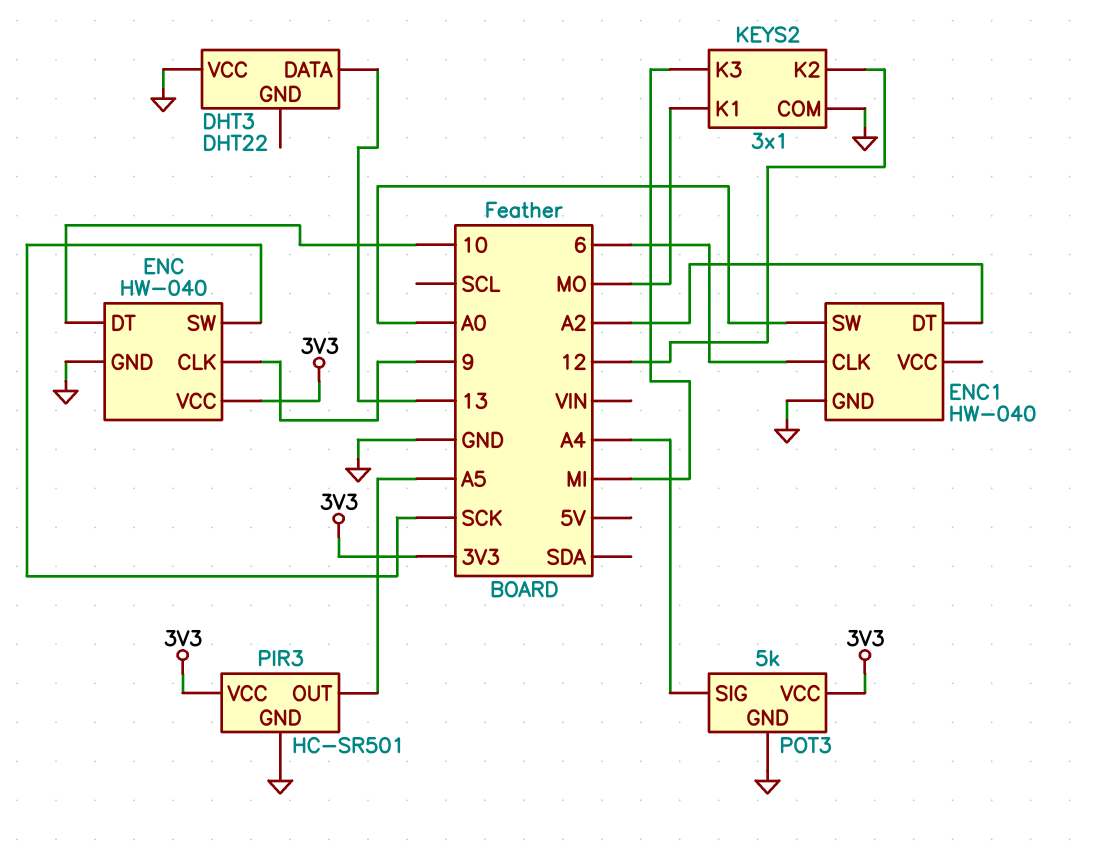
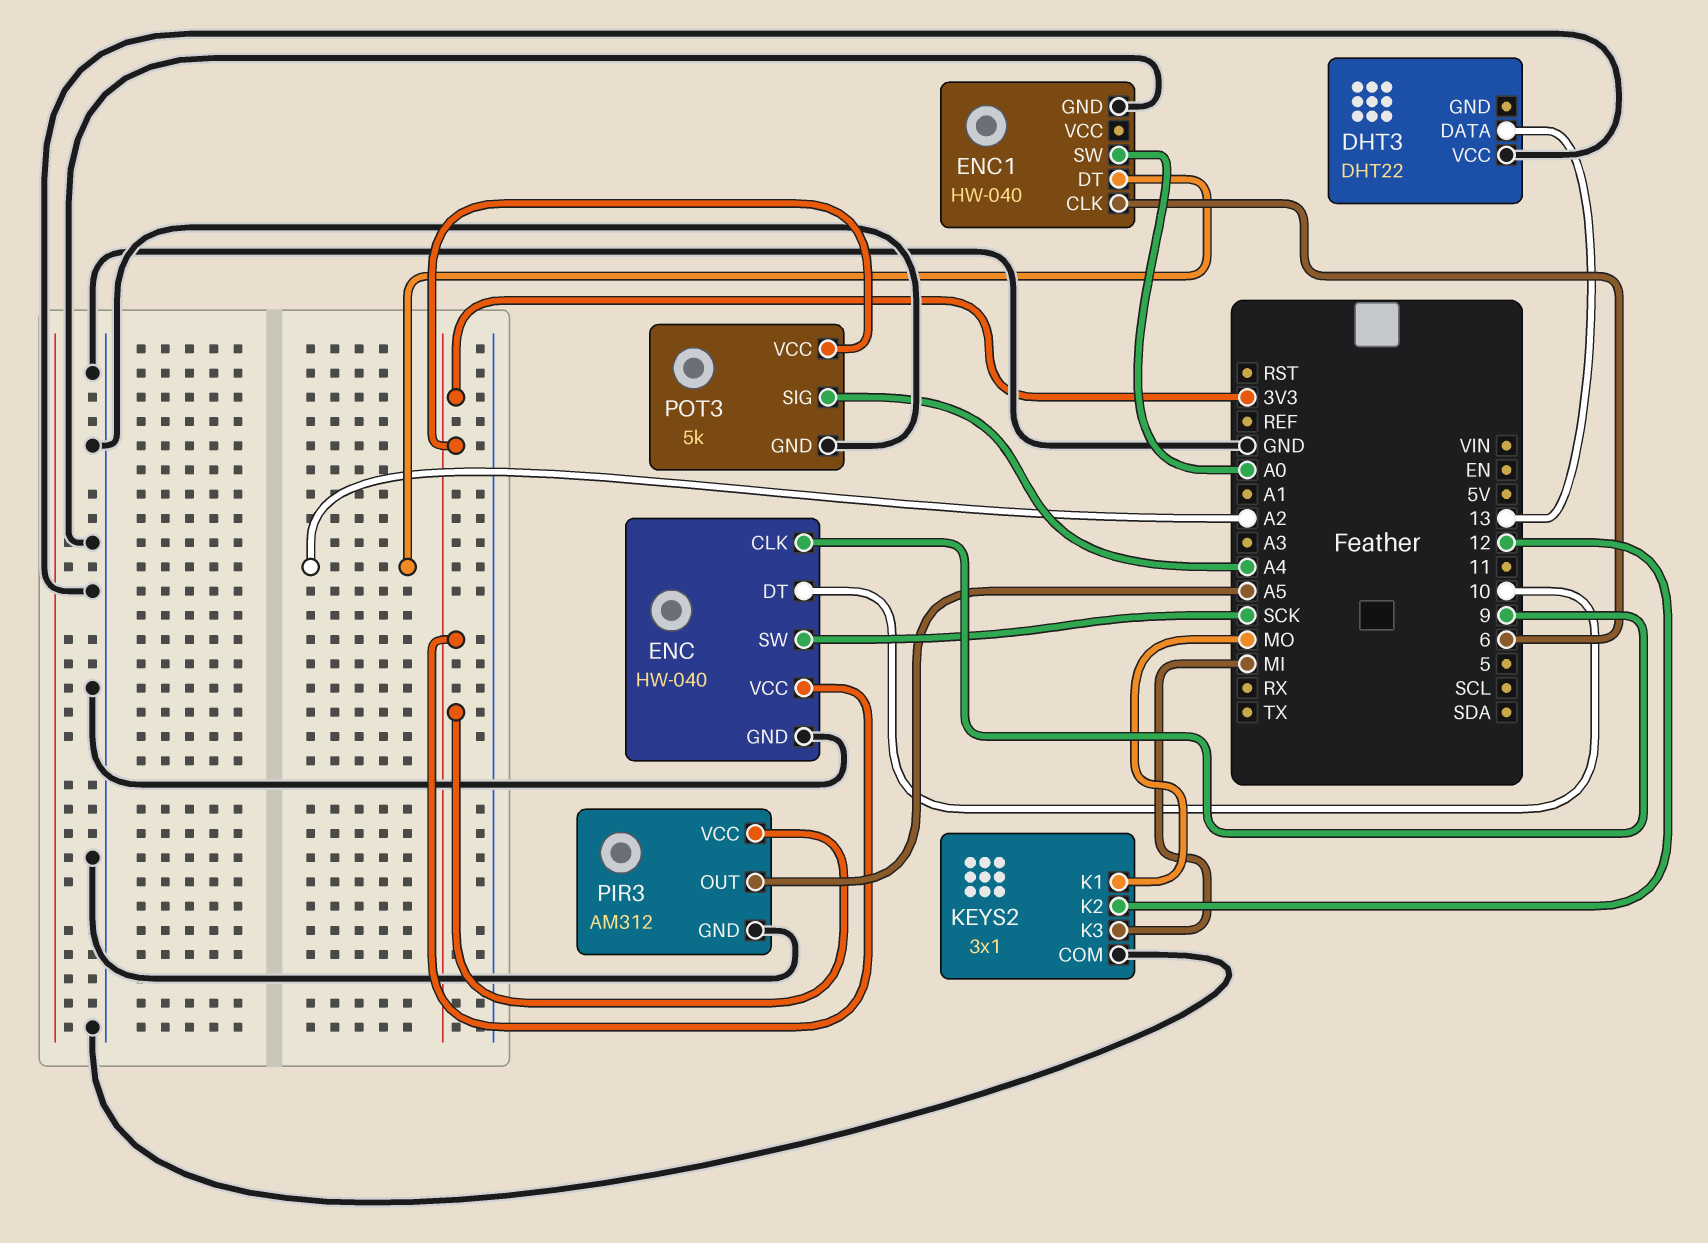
PIR3: HC-SR501 -> AM312

